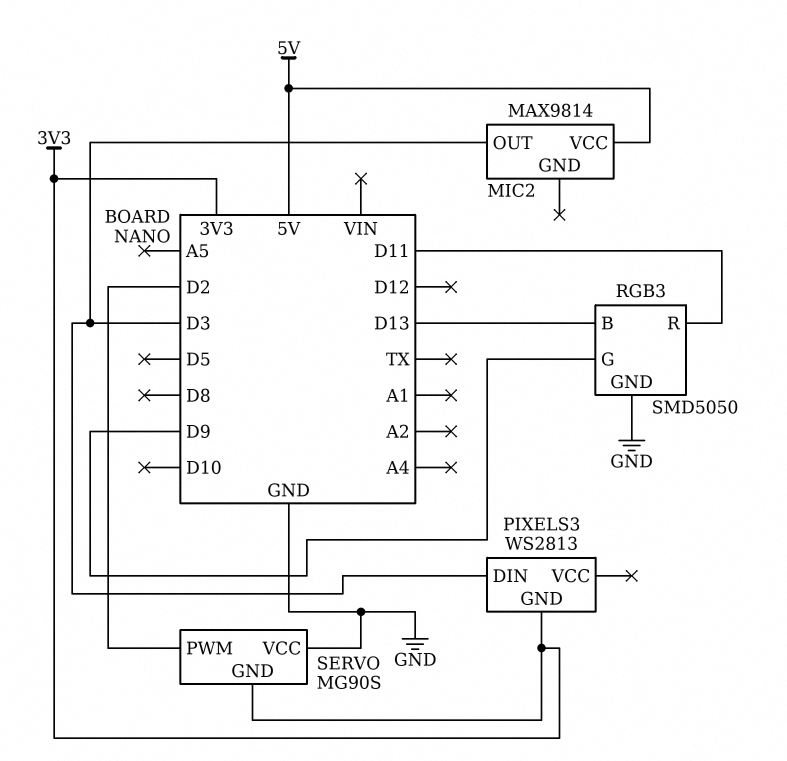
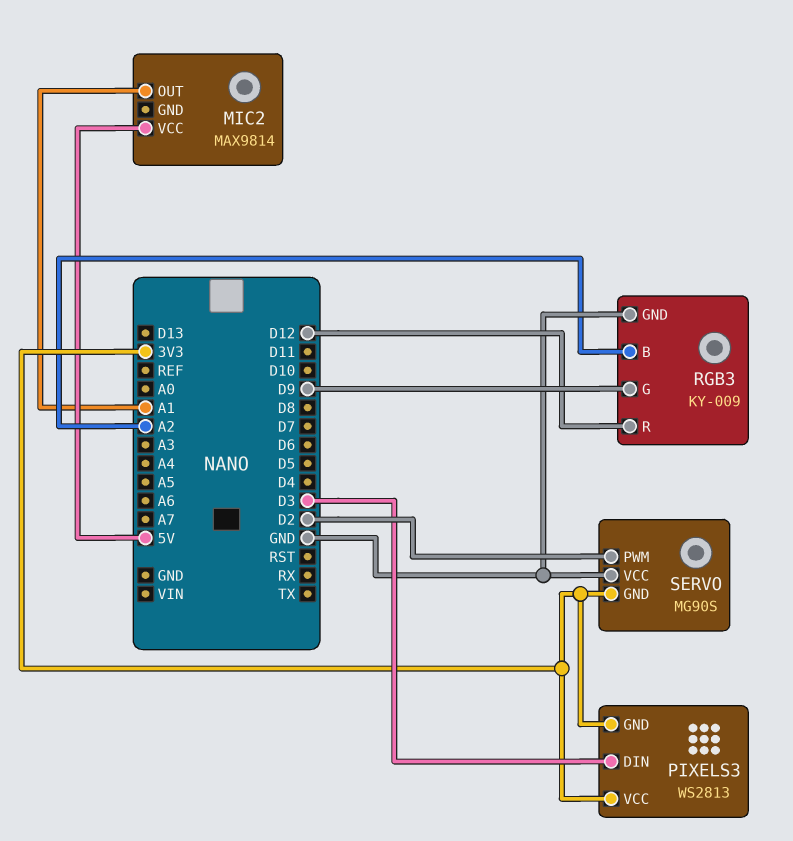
MIC2 pin OUT: D3 -> A1
PIXELS3 pin VCC: none -> 3V3
RGB3: SMD5050 -> KY-009
RGB3 pin B: D13 -> A2
RGB3 pin R: D11 -> D12

